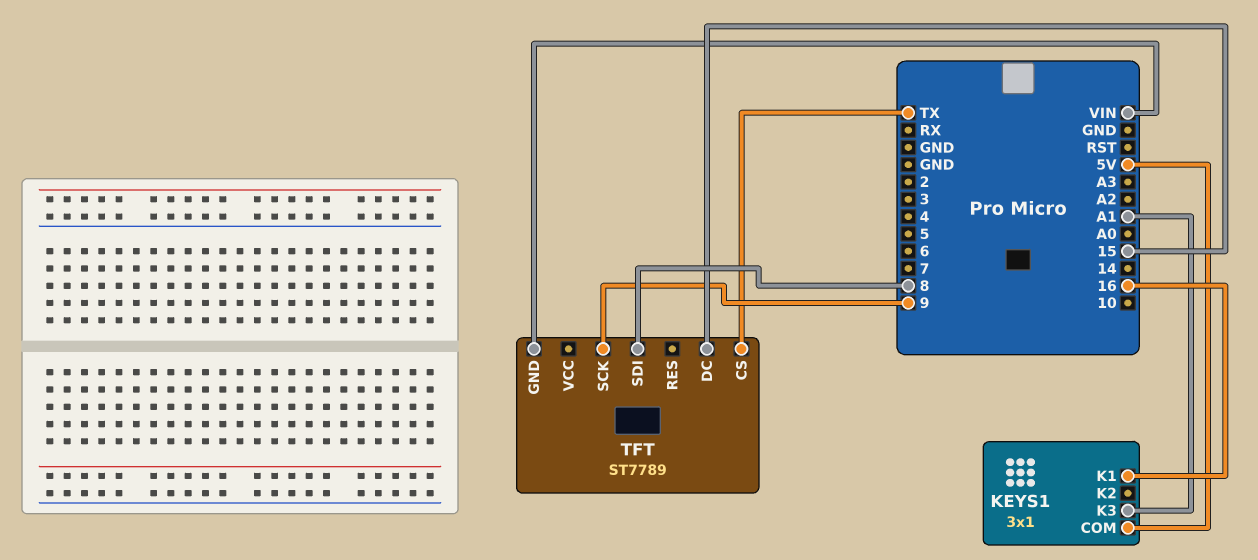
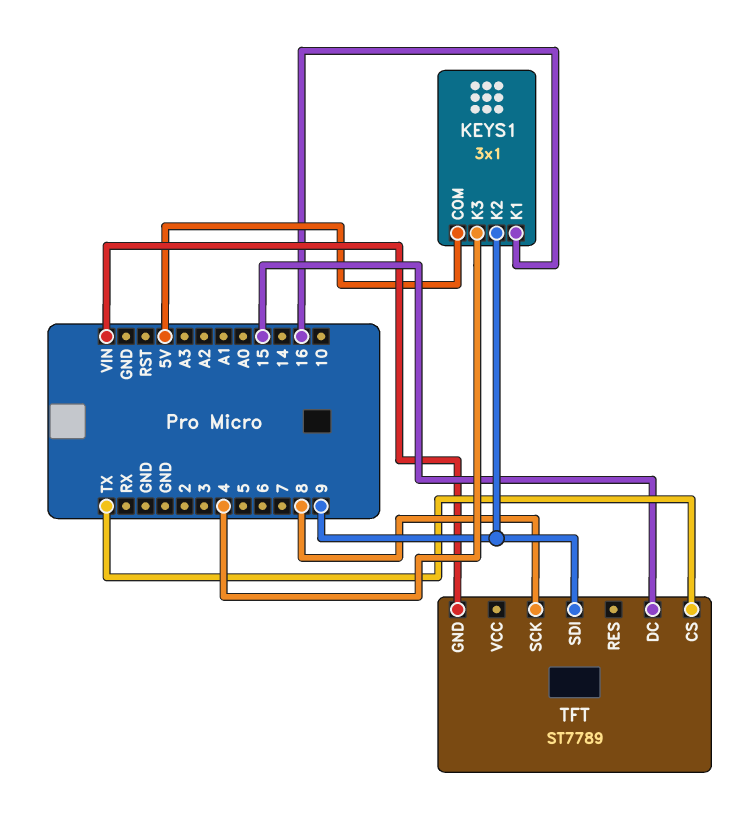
KEYS1 pin K2: none -> 9
KEYS1 pin K3: A1 -> 4
TFT pin SCK: 9 -> 8
TFT pin SDI: 8 -> 9

